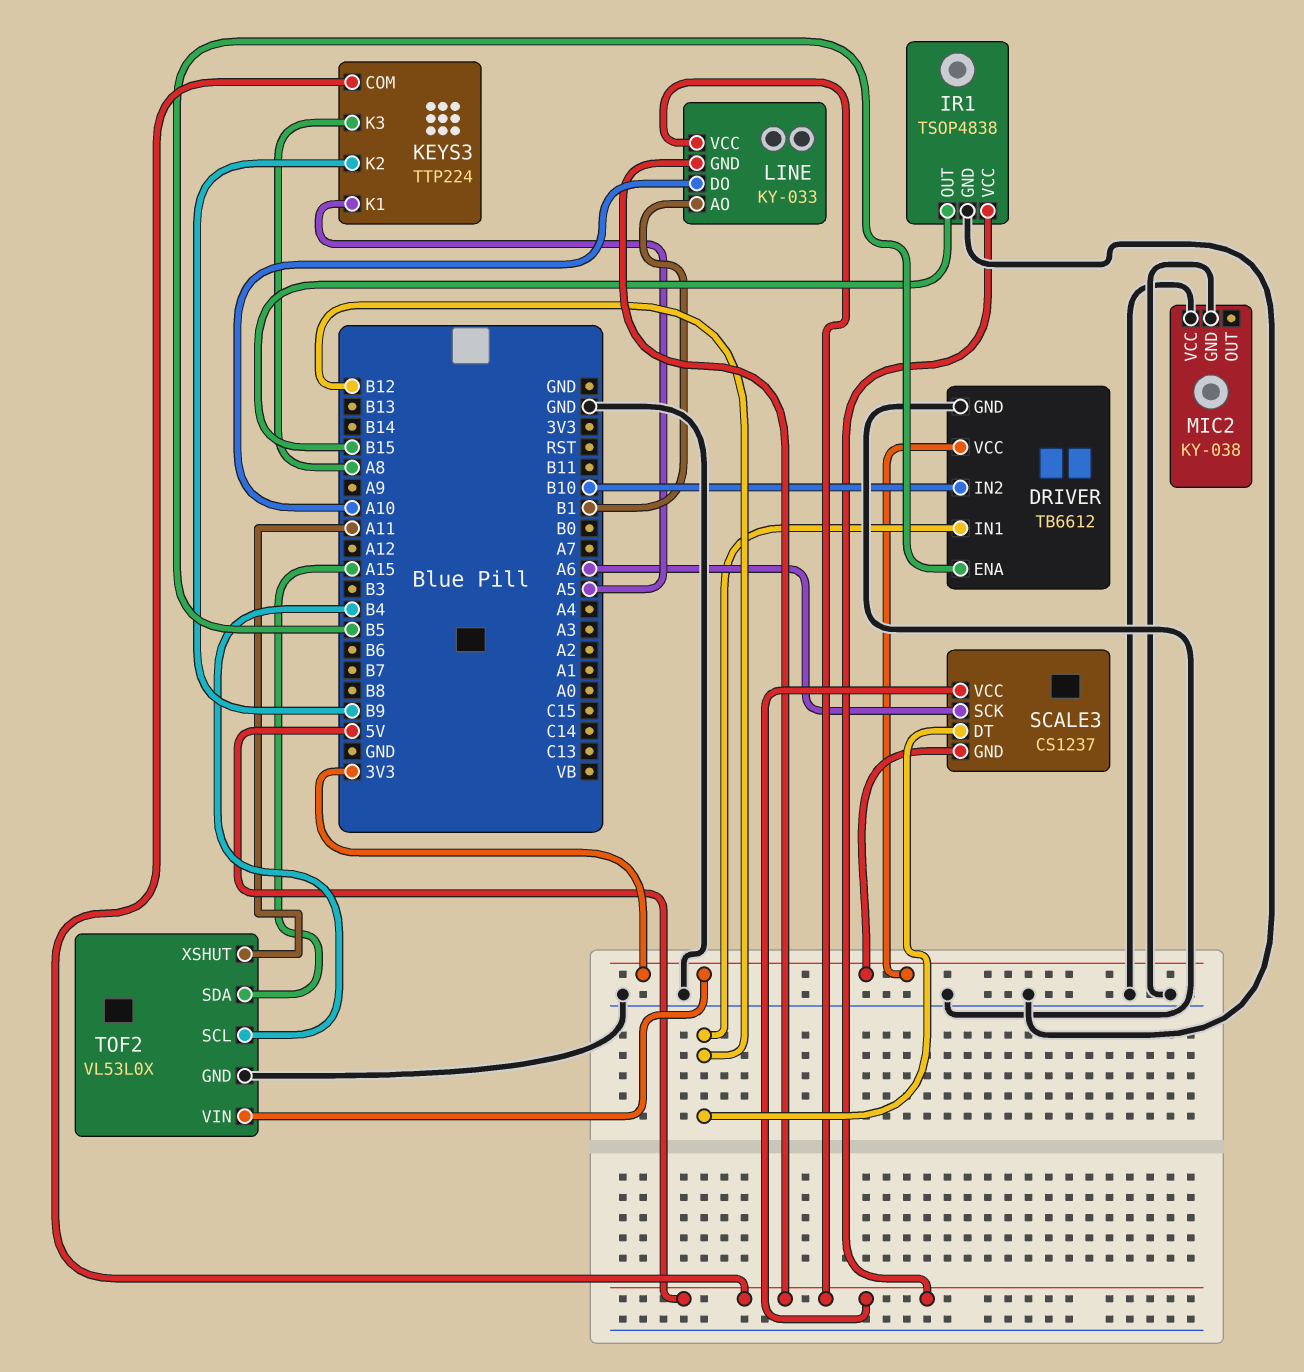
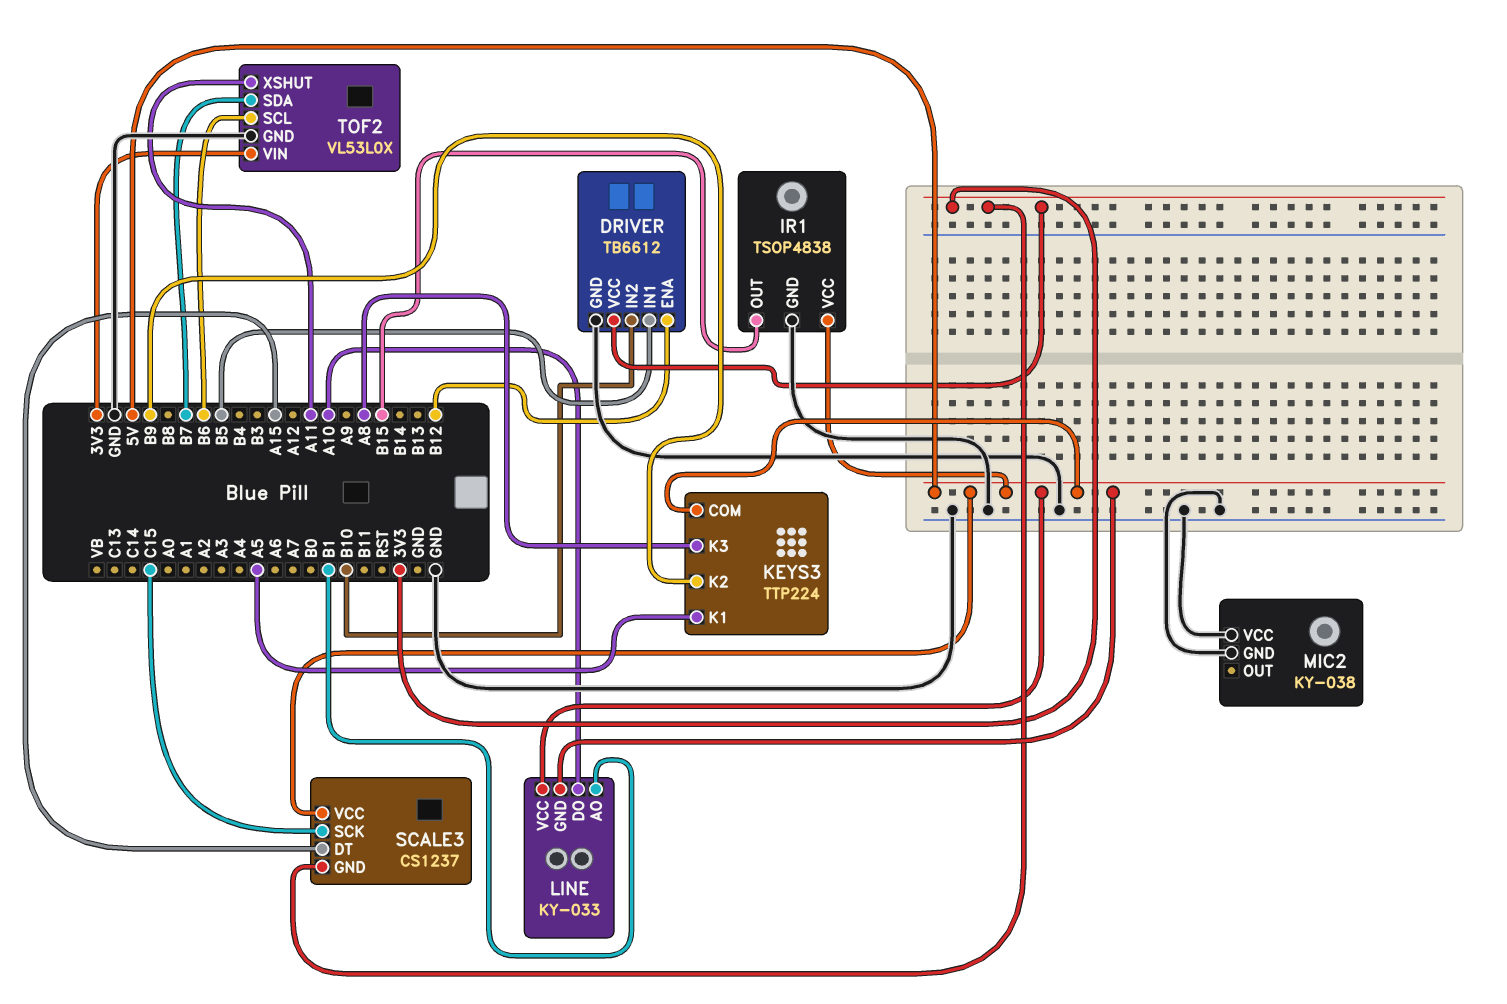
DRIVER pin ENA: B5 -> B12
DRIVER pin IN1: B12 -> B5
SCALE3 pin DT: B12 -> A15
SCALE3 pin SCK: A6 -> C15
TOF2 pin SCL: B4 -> B6
TOF2 pin SDA: A15 -> B7

